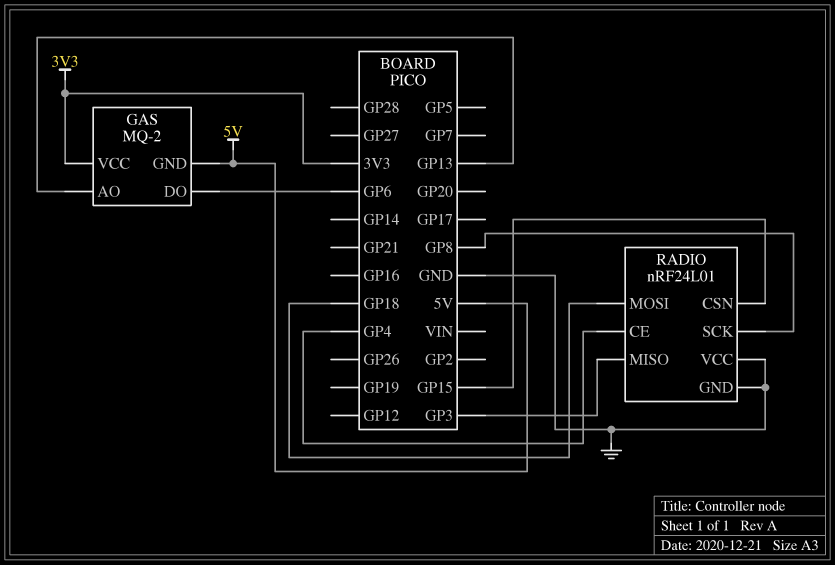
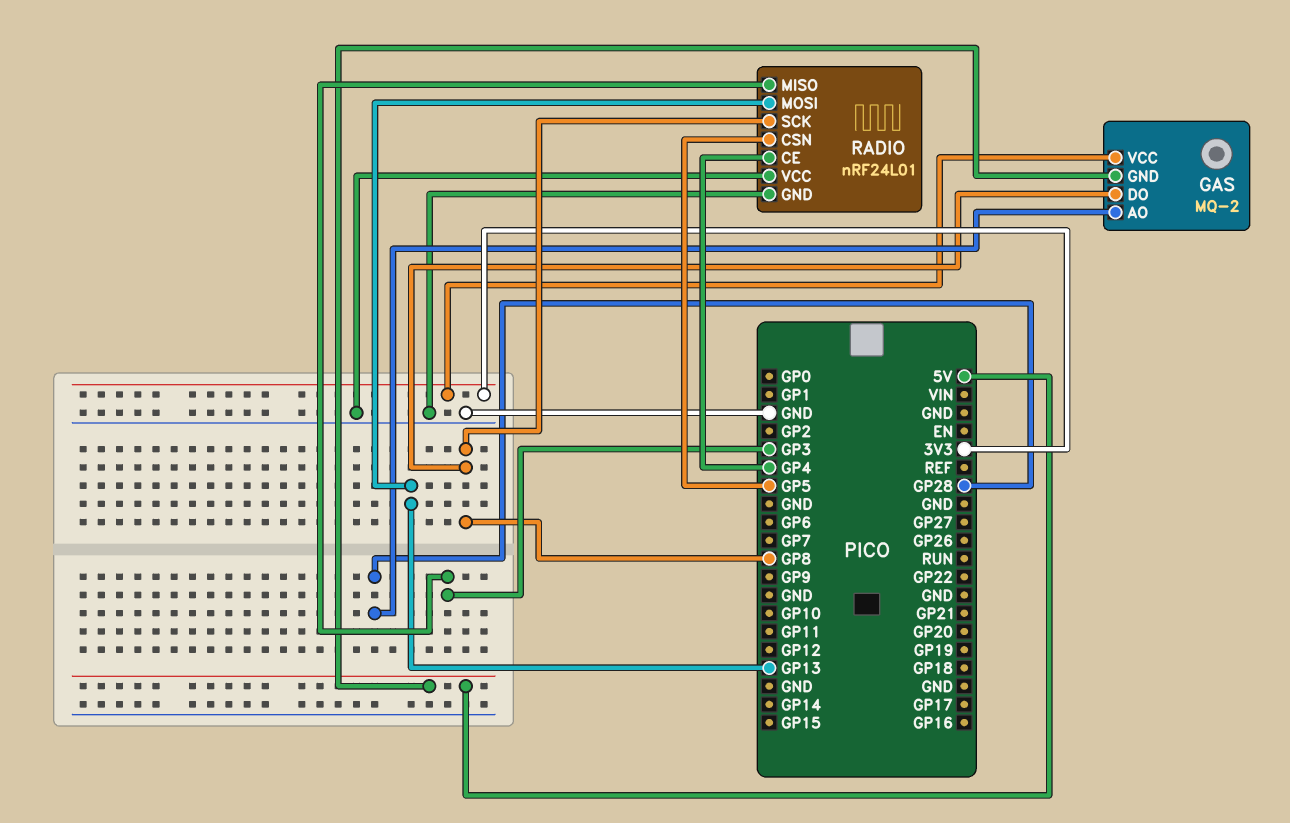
GAS pin AO: GP13 -> GP28
GAS pin DO: GP6 -> GP8
RADIO pin CSN: GP15 -> GP5
RADIO pin MOSI: GP18 -> GP13

